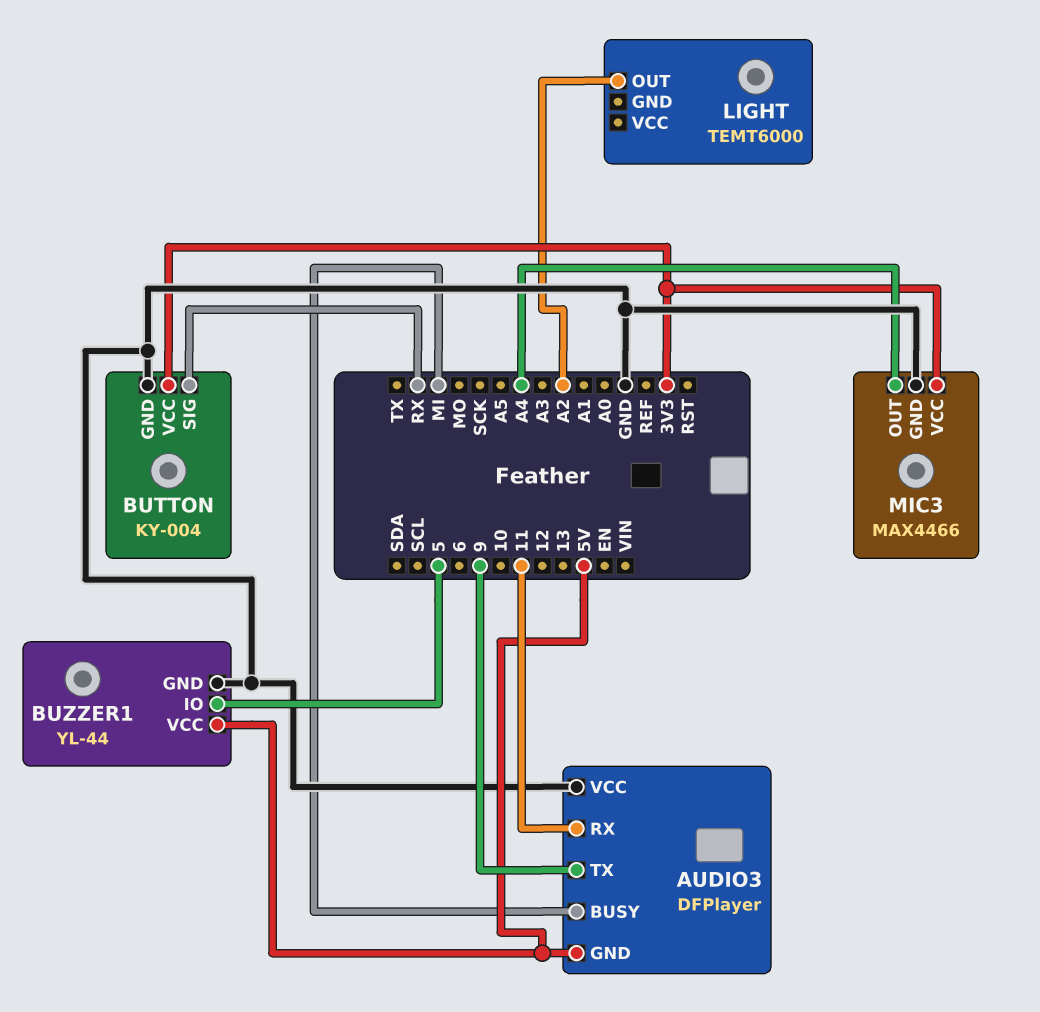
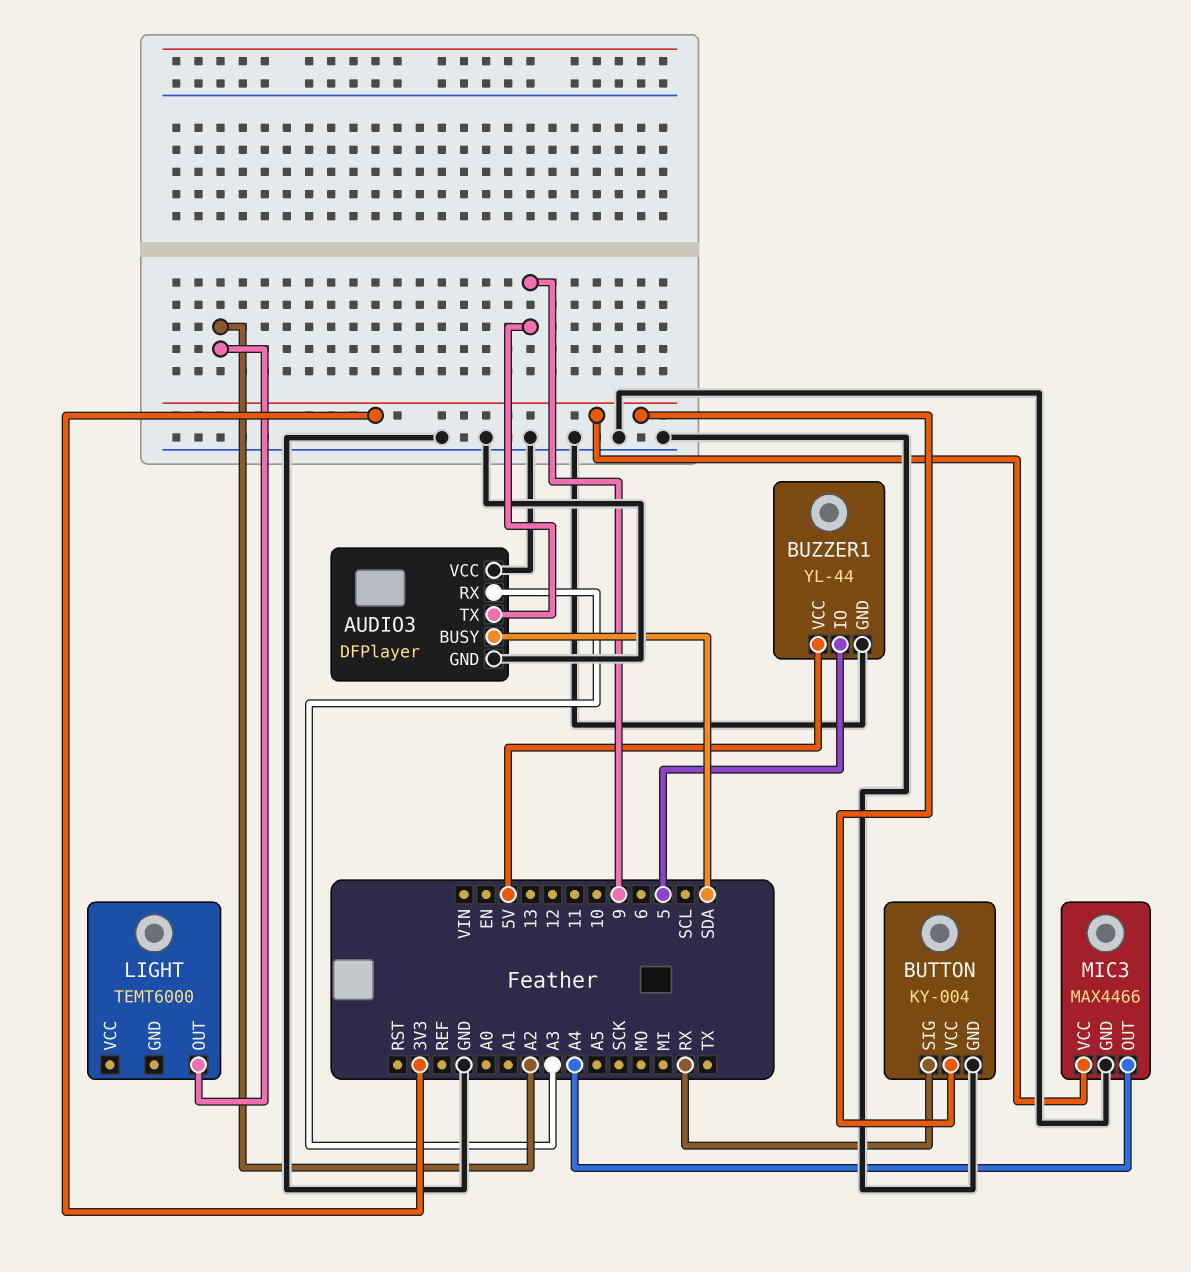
AUDIO3 pin BUSY: MI -> SDA
AUDIO3 pin GND: 5V -> GND
AUDIO3 pin RX: 11 -> A3

